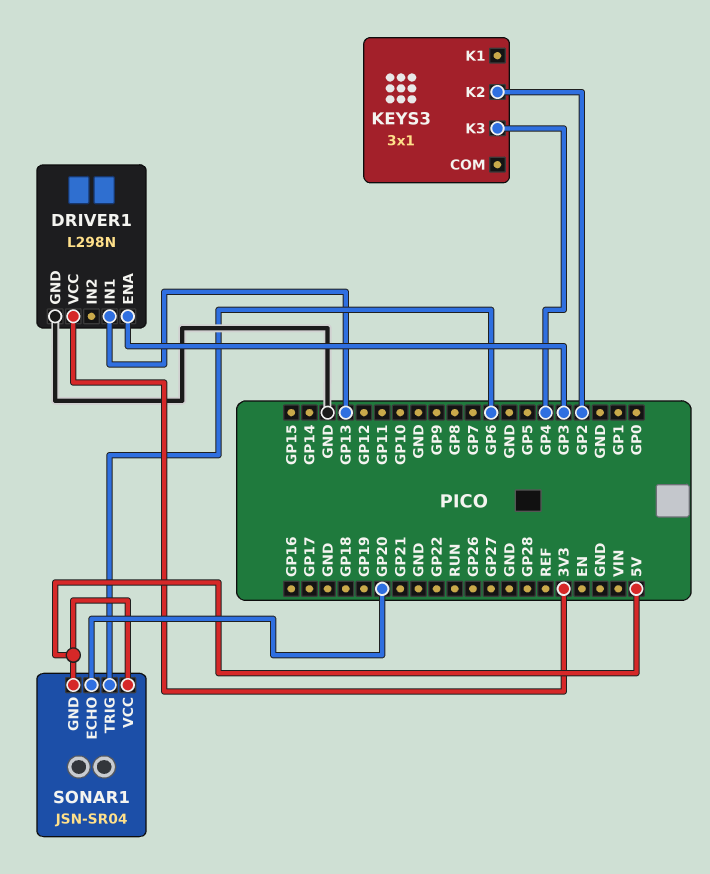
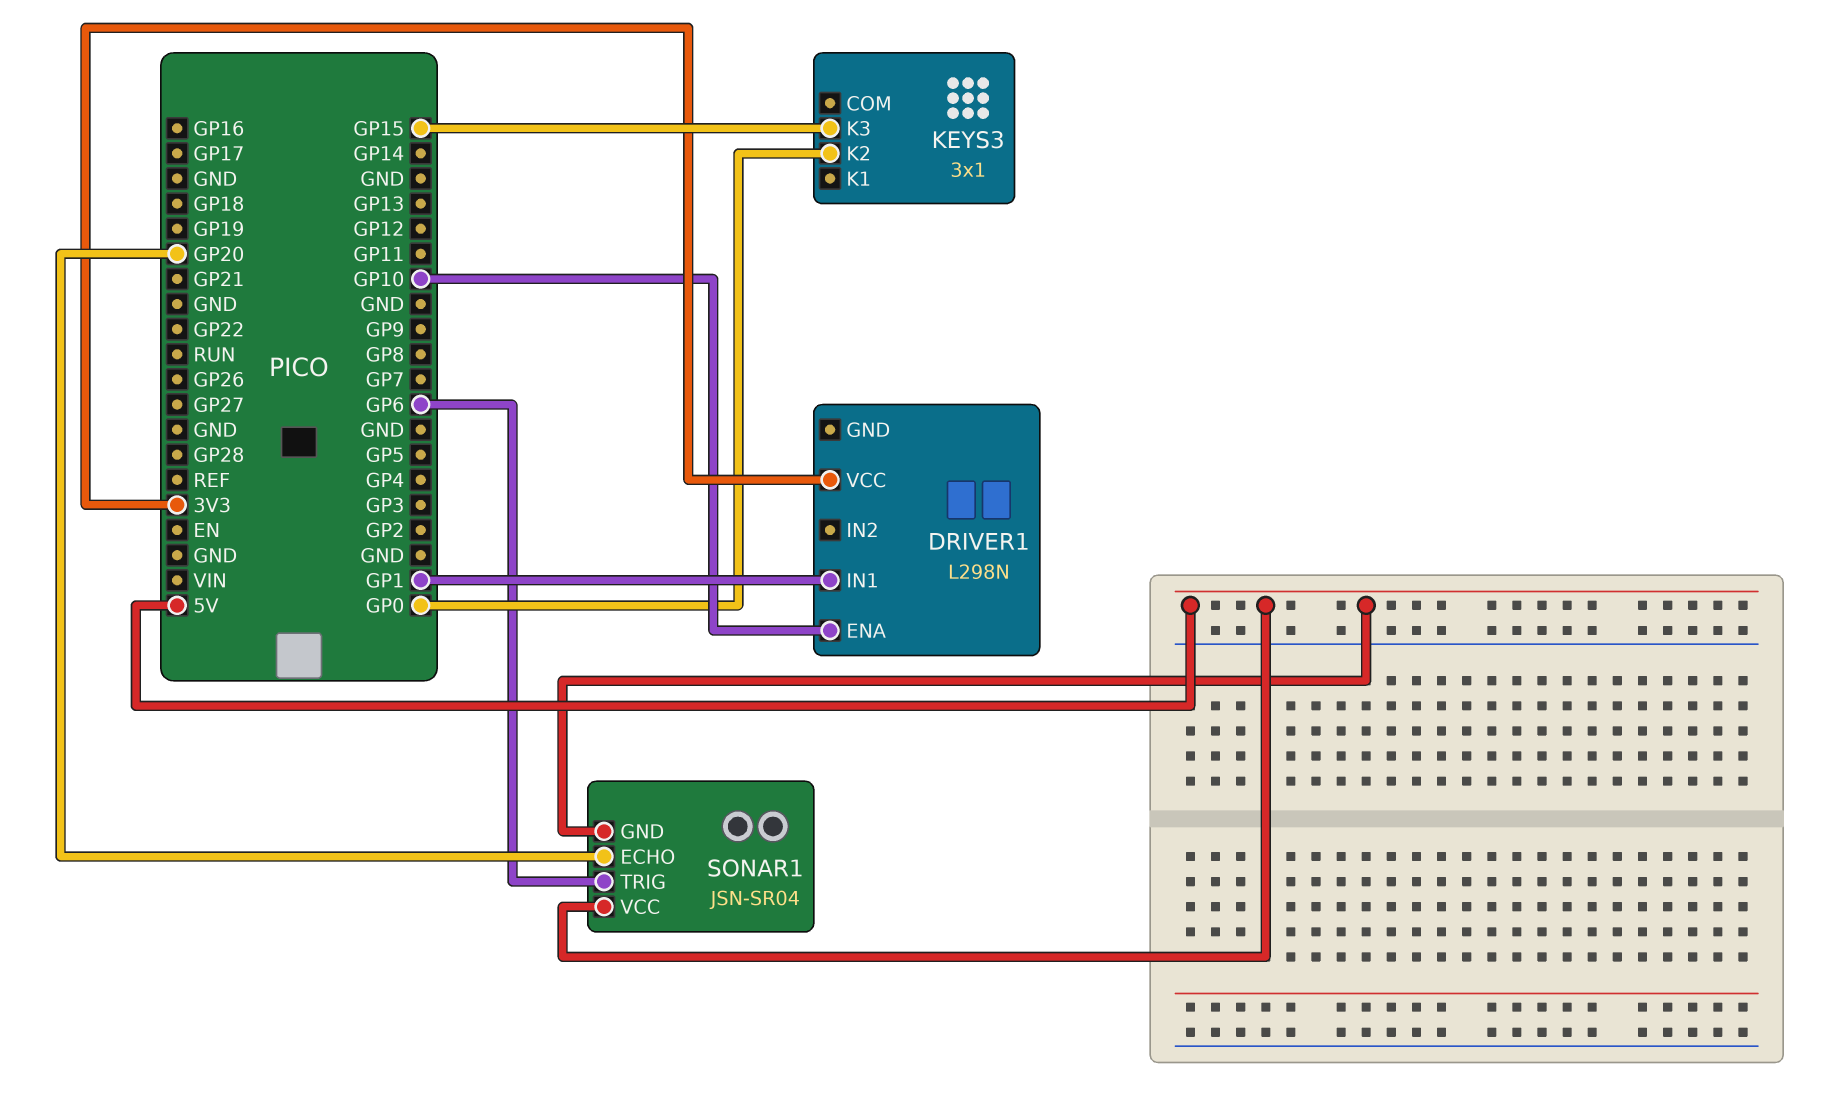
DRIVER1 pin ENA: GP3 -> GP10
DRIVER1 pin GND: GND -> none
DRIVER1 pin IN1: GP13 -> GP1
KEYS3 pin K2: GP2 -> GP0
KEYS3 pin K3: GP4 -> GP15

